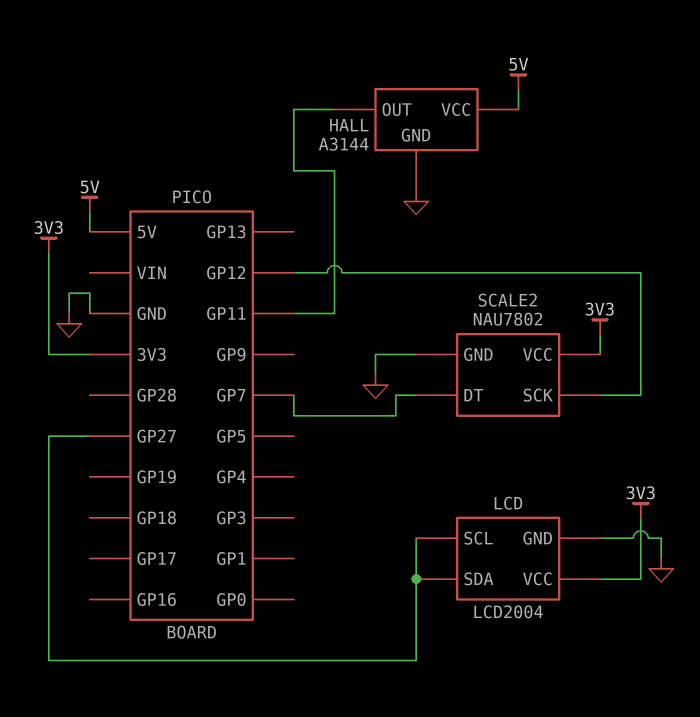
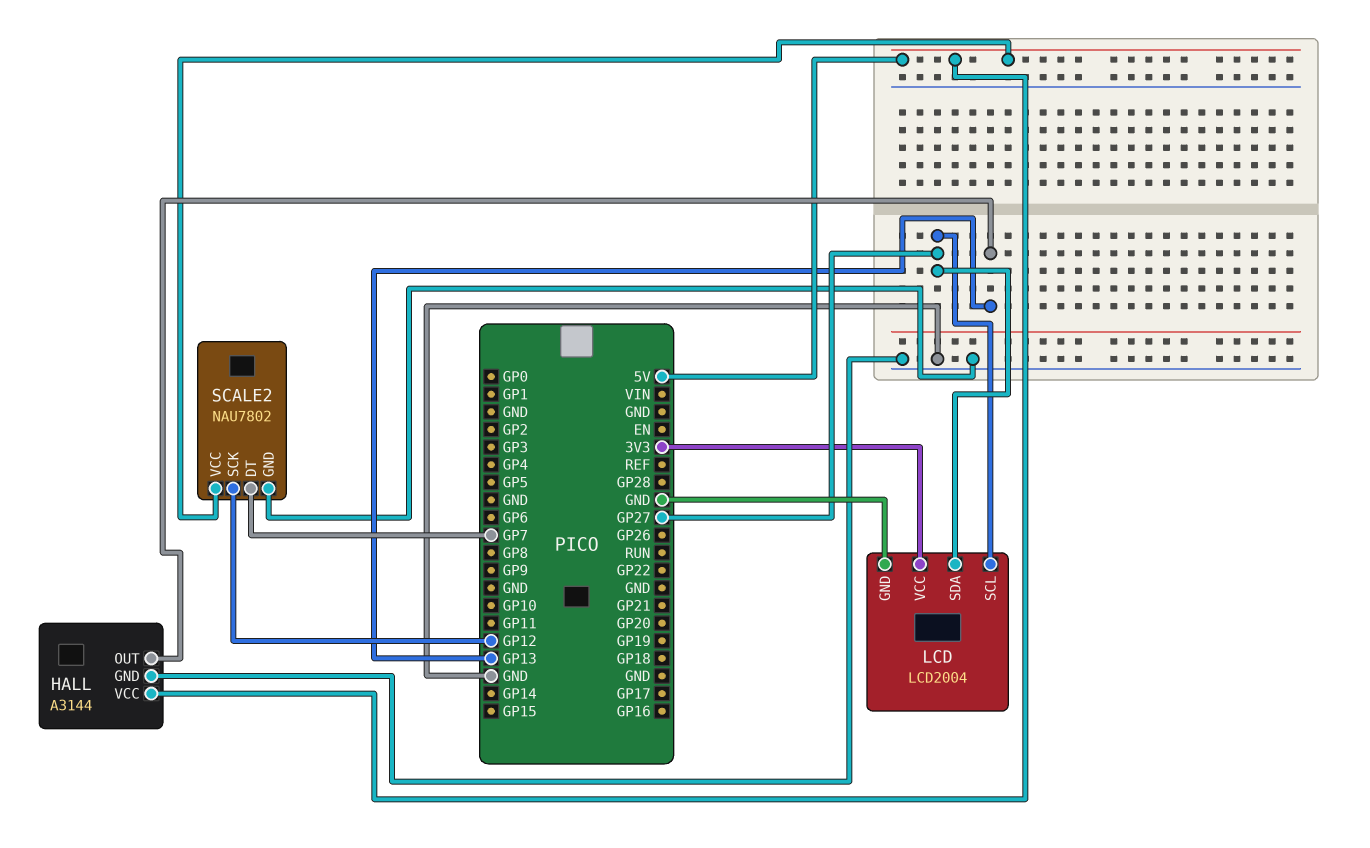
HALL pin OUT: GP11 -> GP13
SCALE2 pin VCC: 3V3 -> 5V

